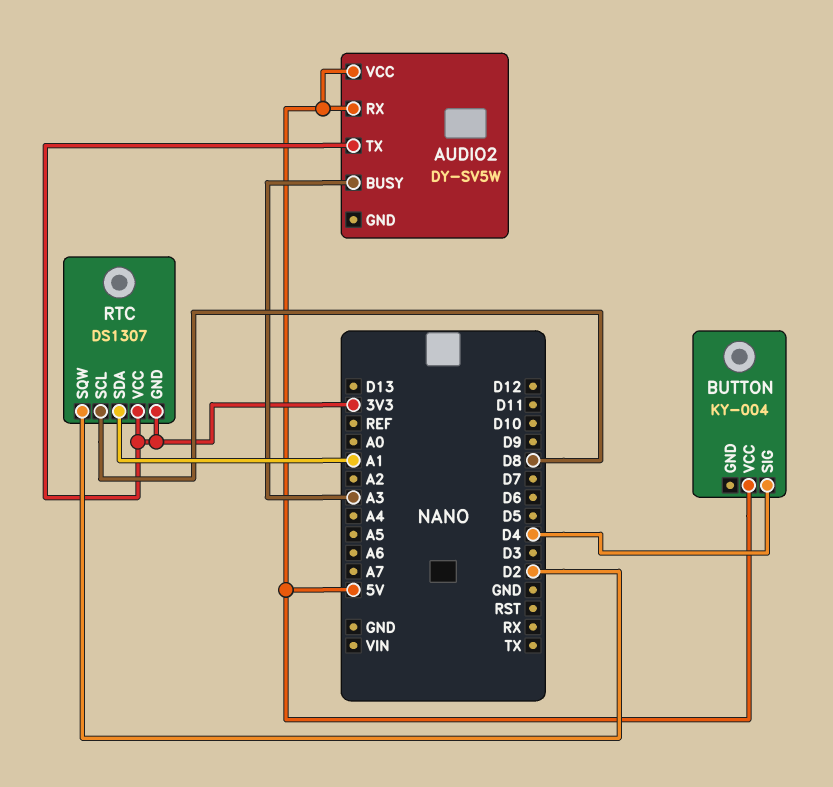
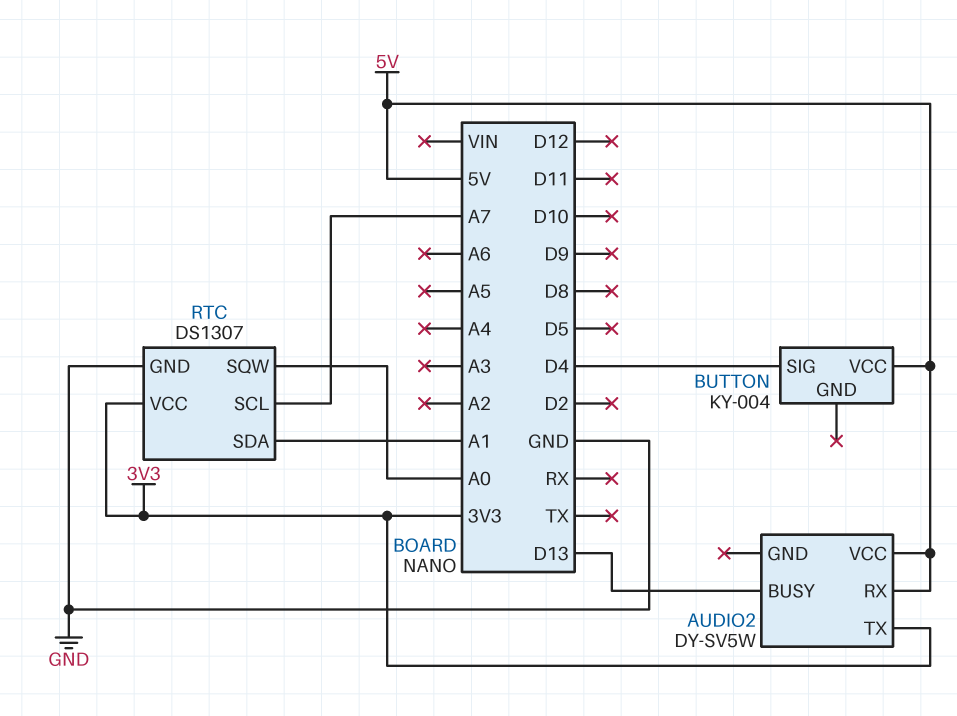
AUDIO2 pin BUSY: A3 -> D13
RTC pin GND: 3V3 -> GND
RTC pin SCL: D8 -> A7
RTC pin SQW: D2 -> A0

